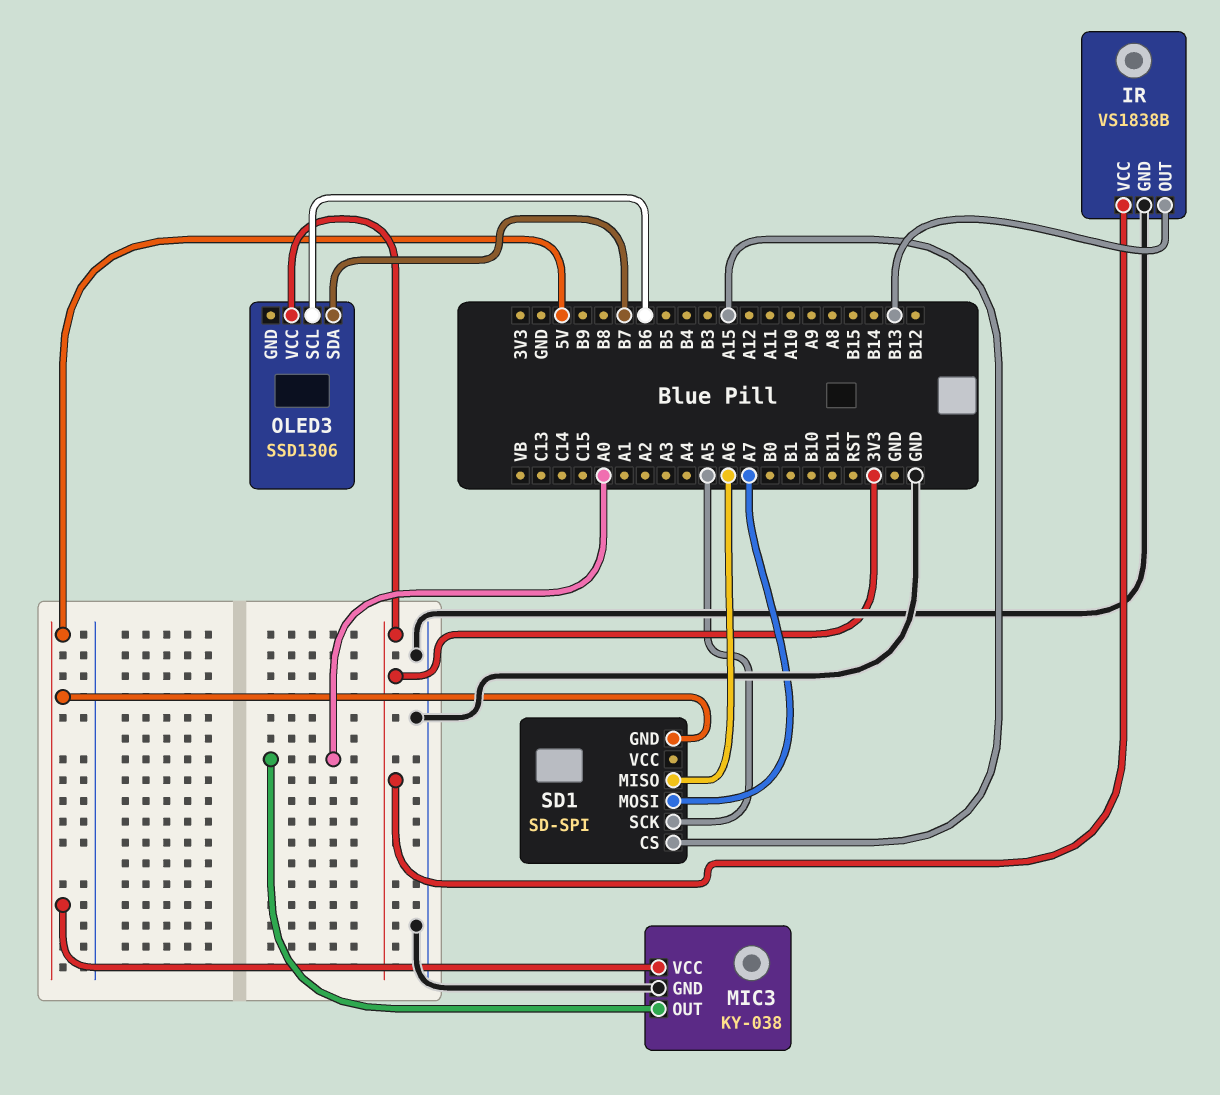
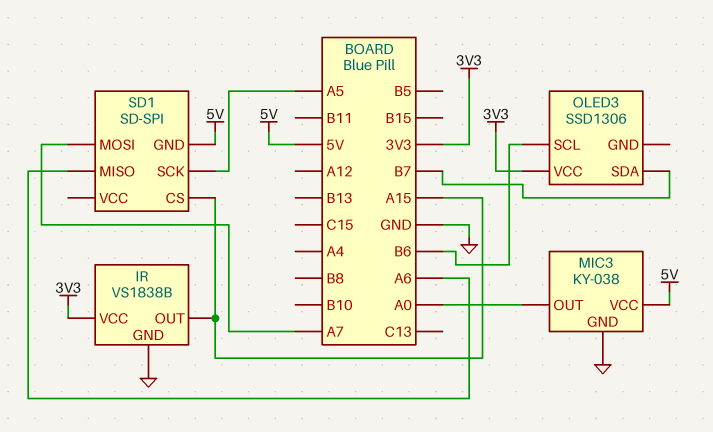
IR pin OUT: B13 -> A15

